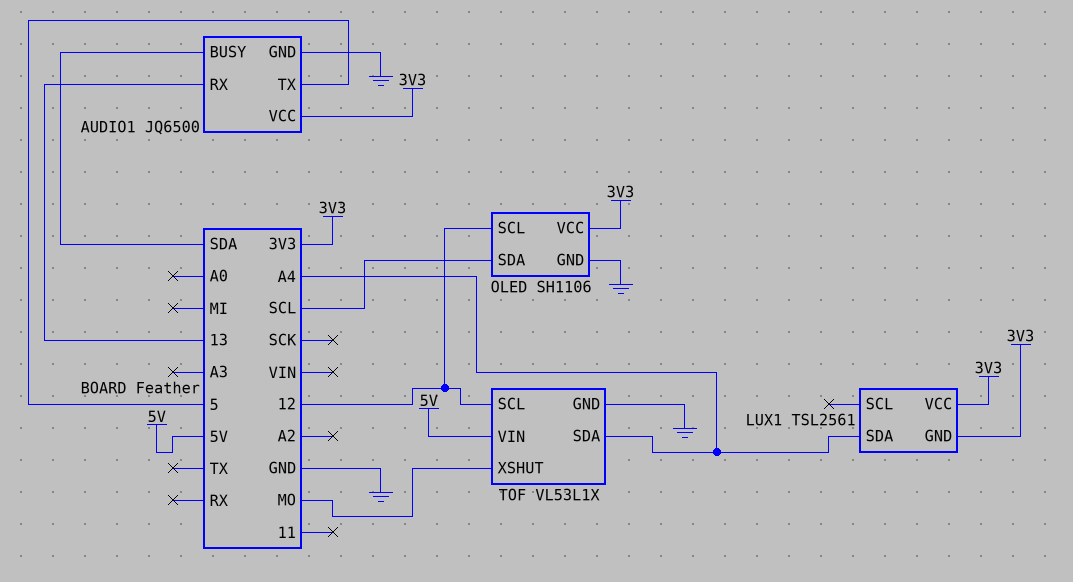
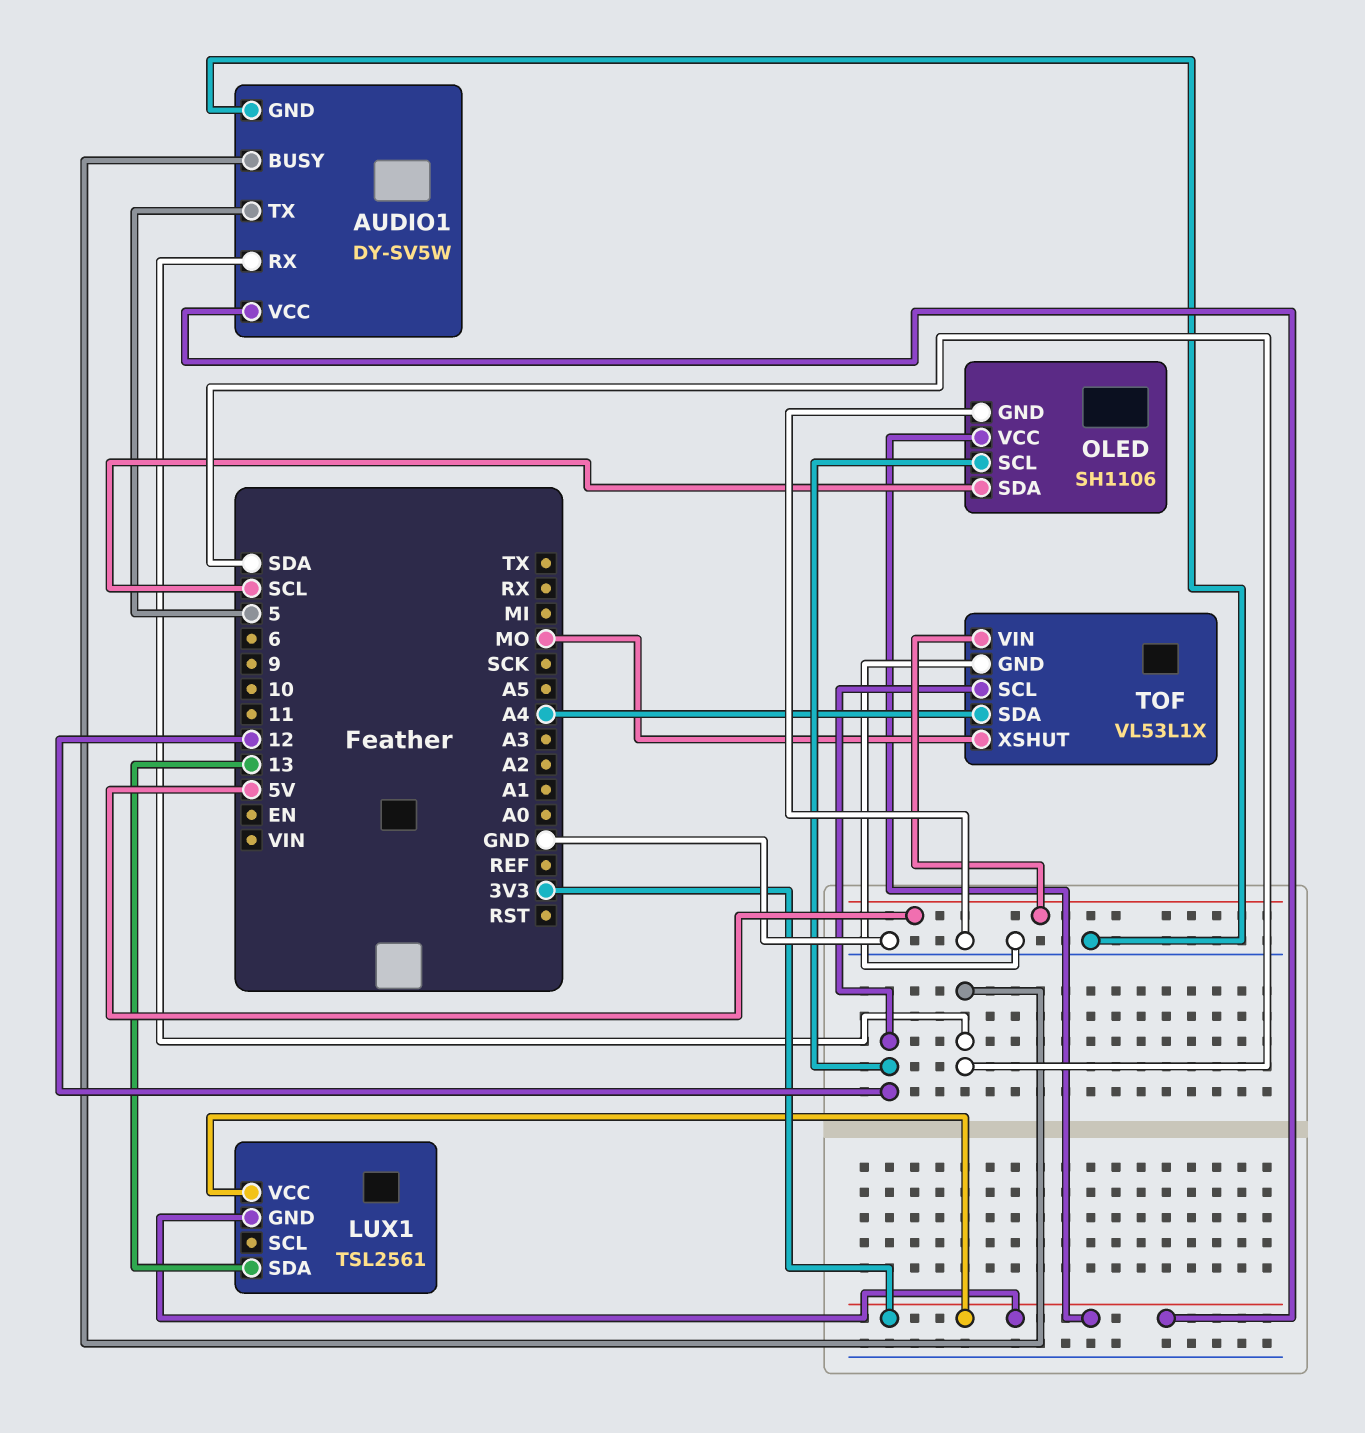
AUDIO1: JQ6500 -> DY-SV5W
AUDIO1 pin RX: 13 -> SDA
LUX1 pin SDA: A4 -> 13

